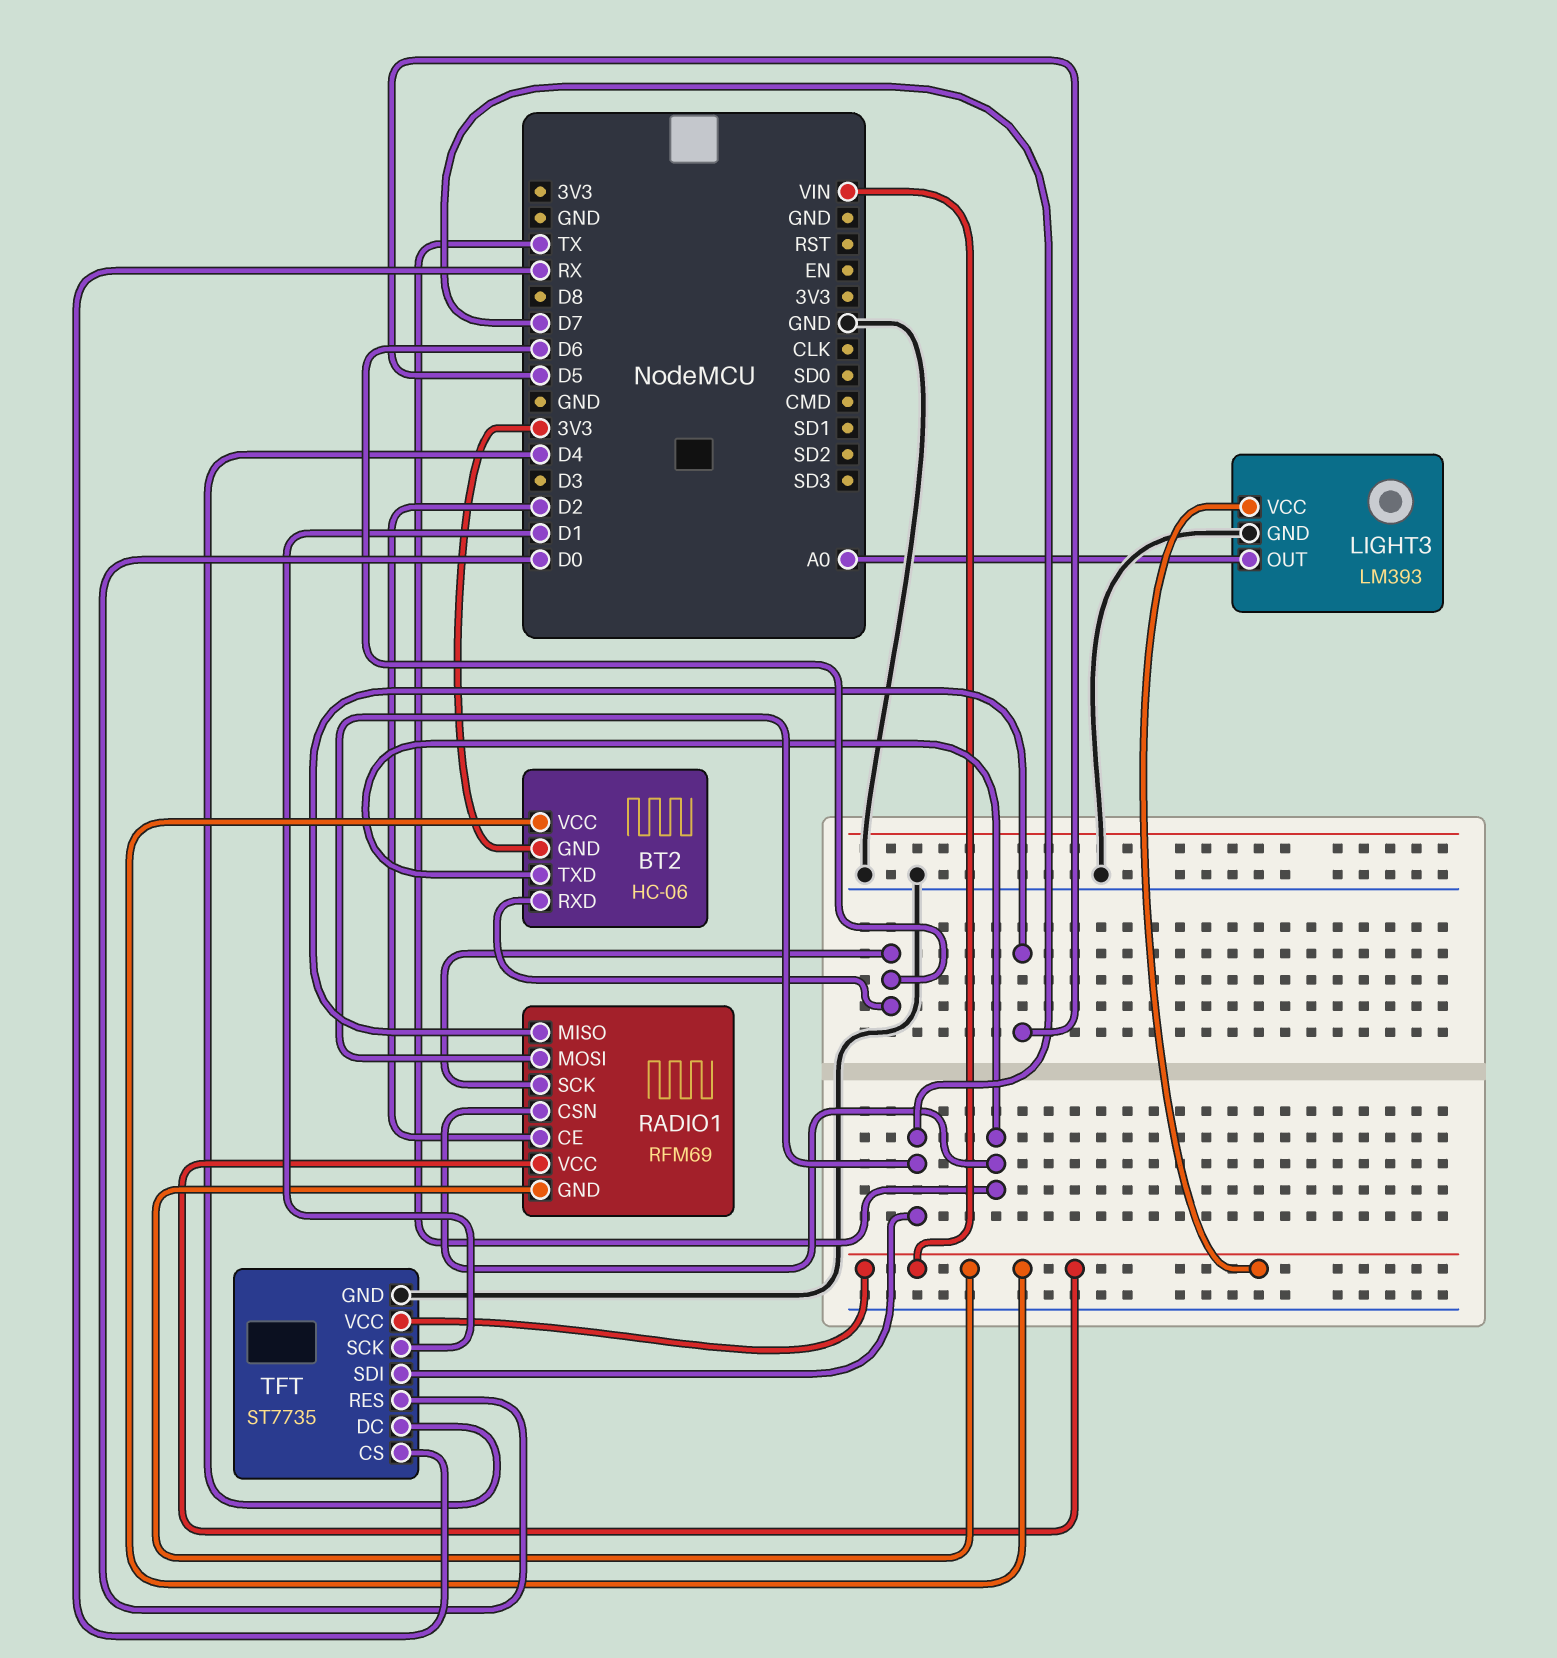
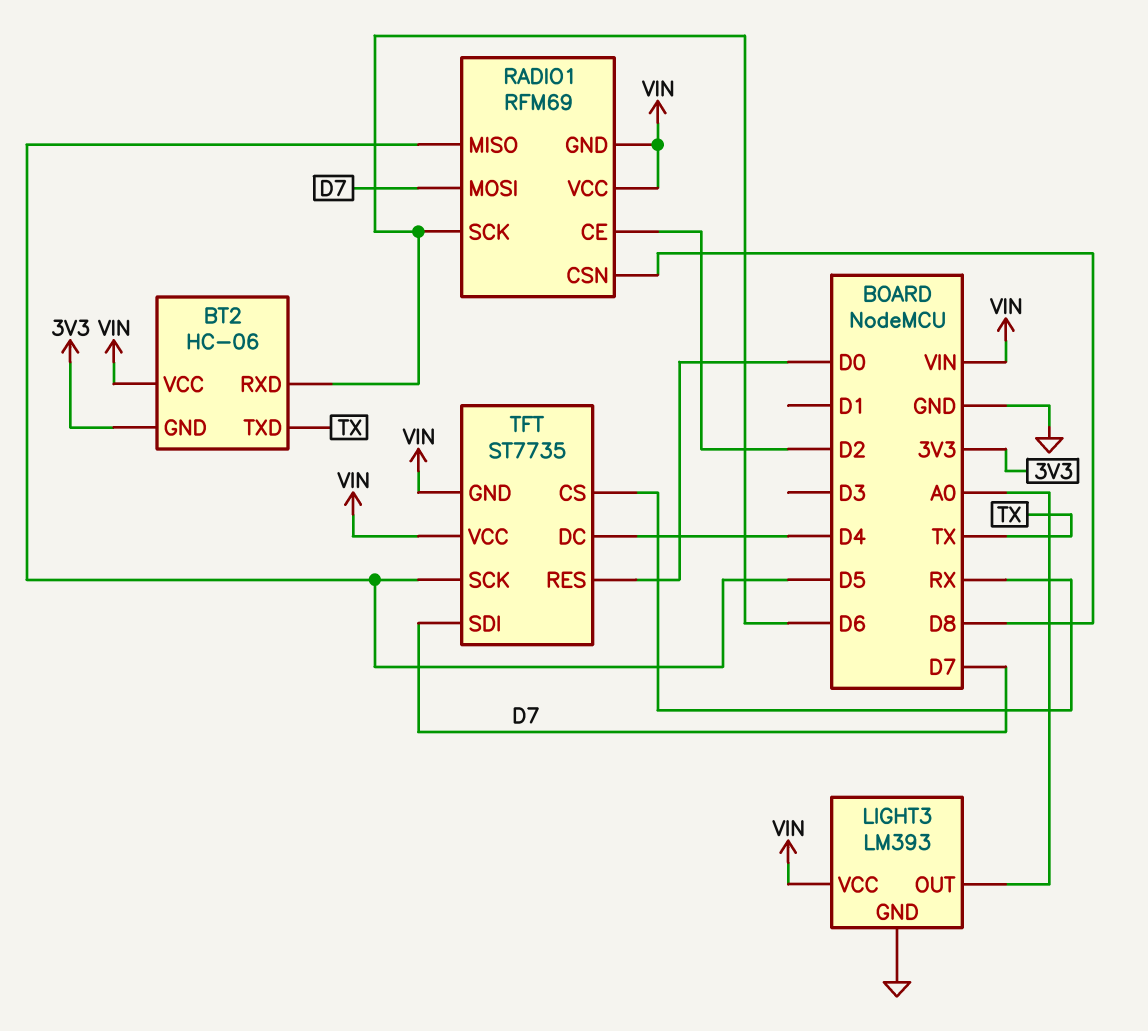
RADIO1 pin CSN: TX -> D8
TFT pin GND: GND -> VIN
TFT pin SCK: D1 -> D5

